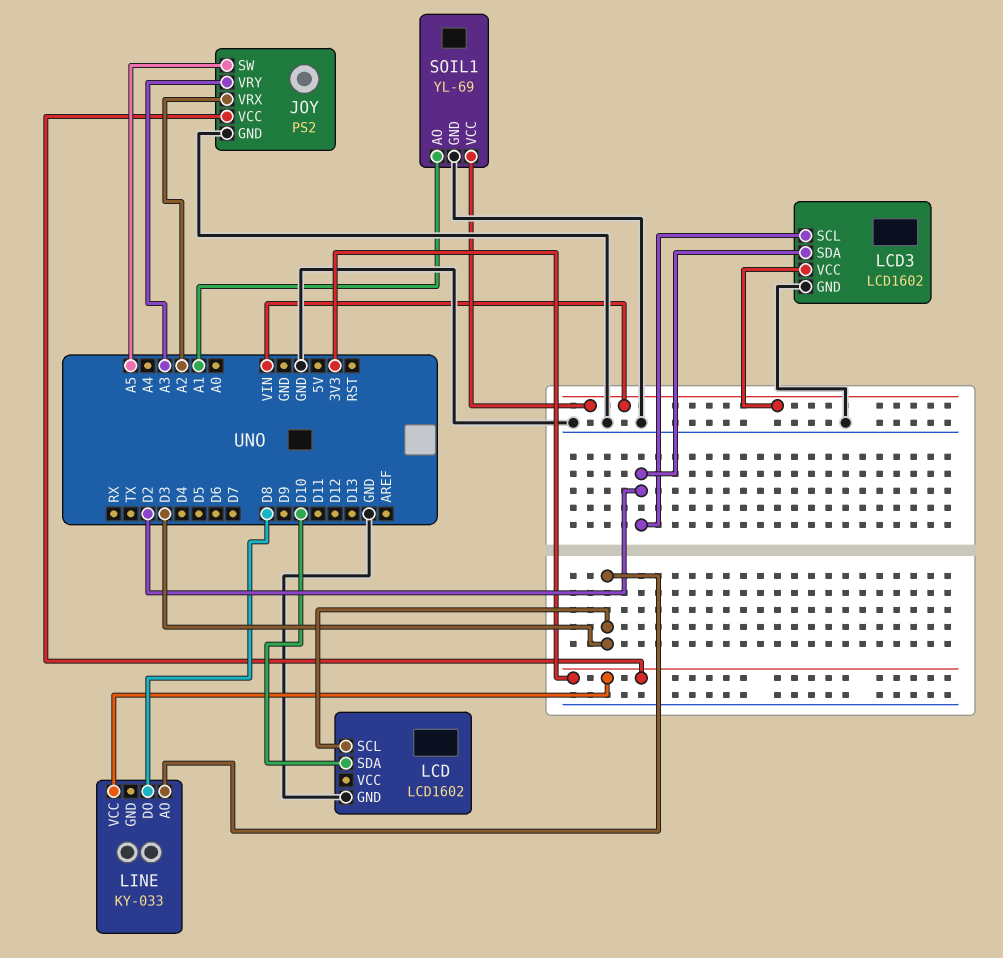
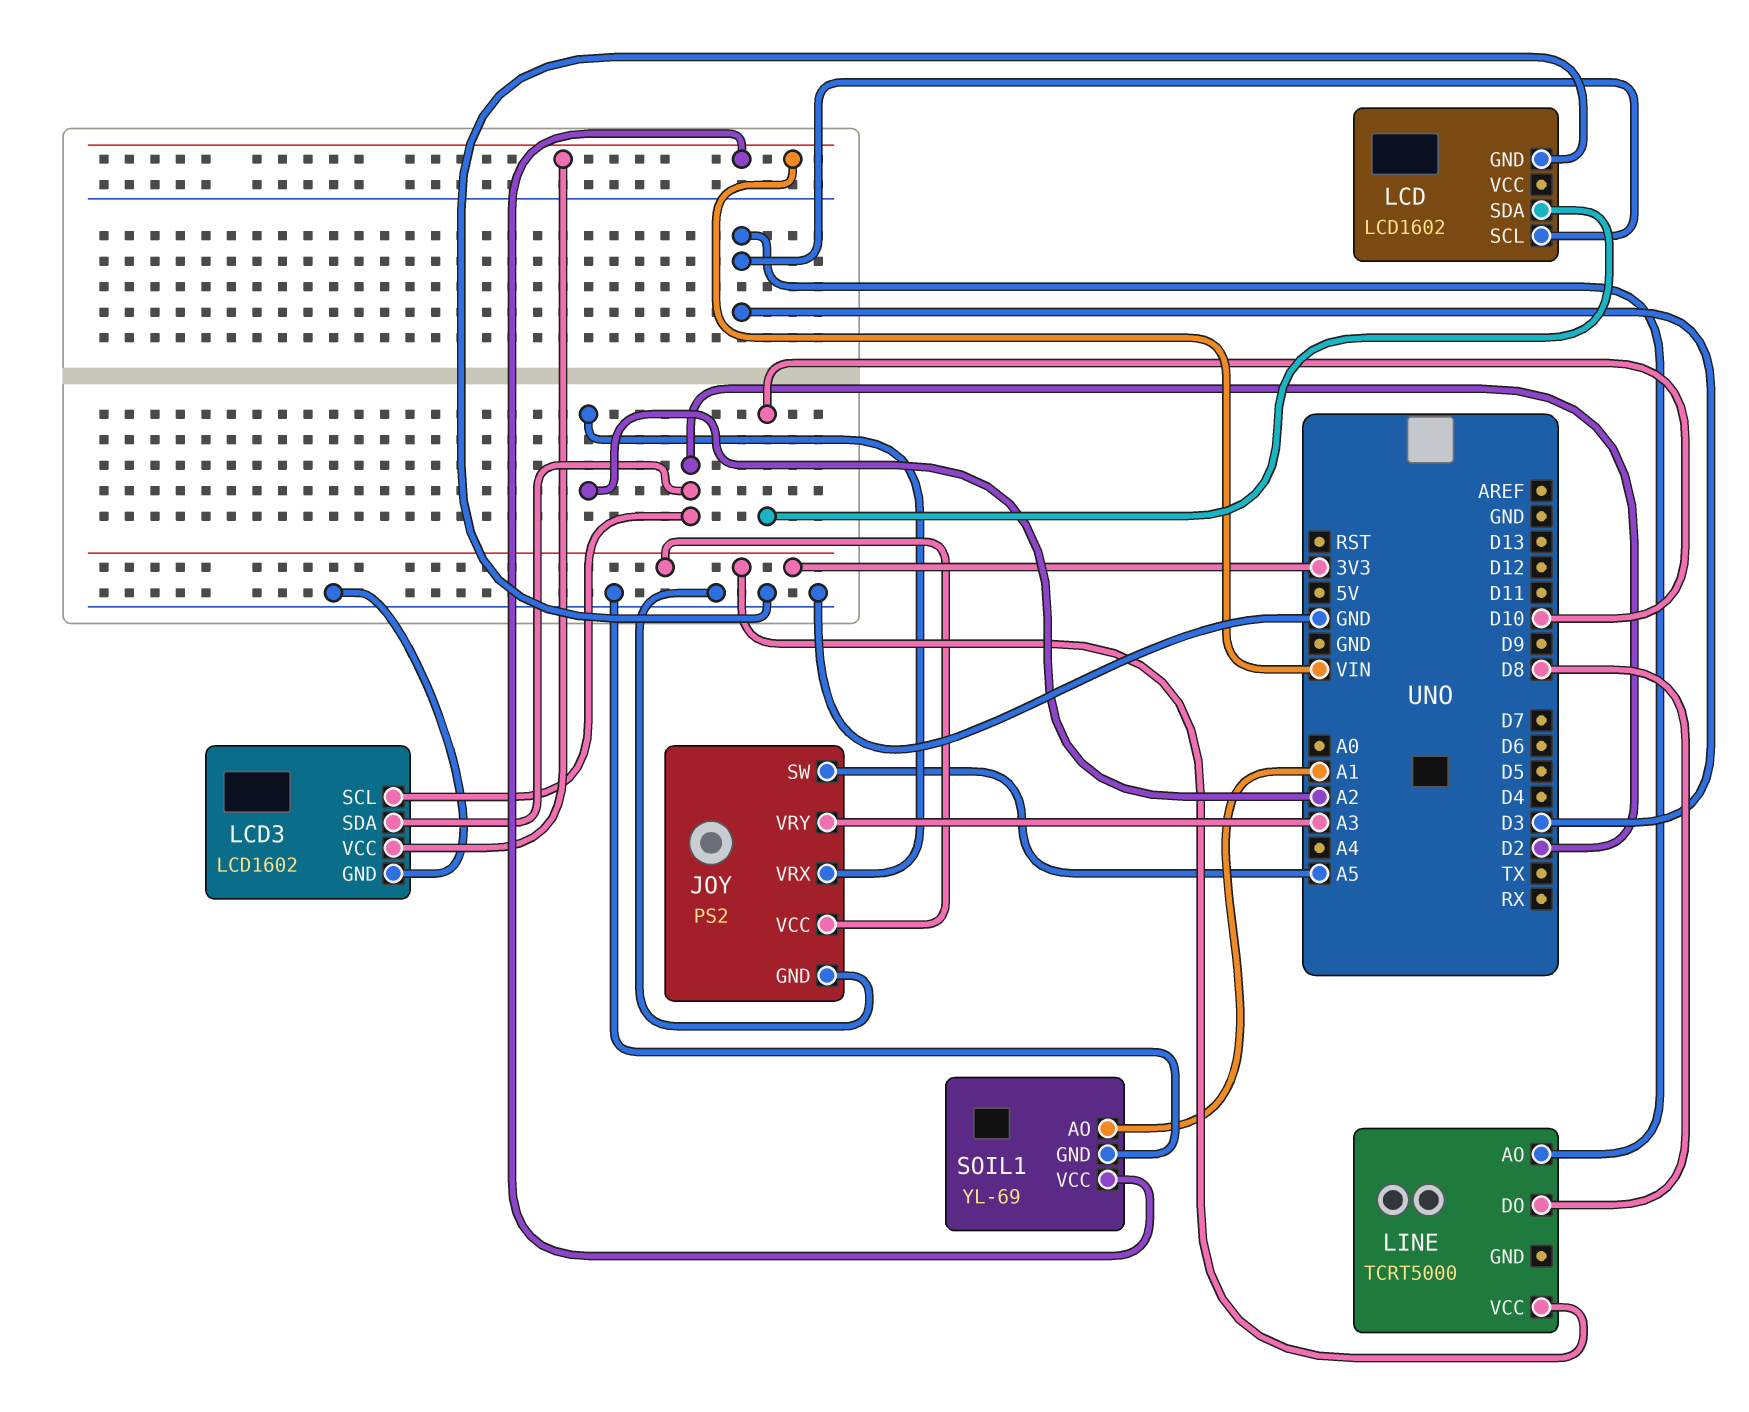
LINE: KY-033 -> TCRT5000

